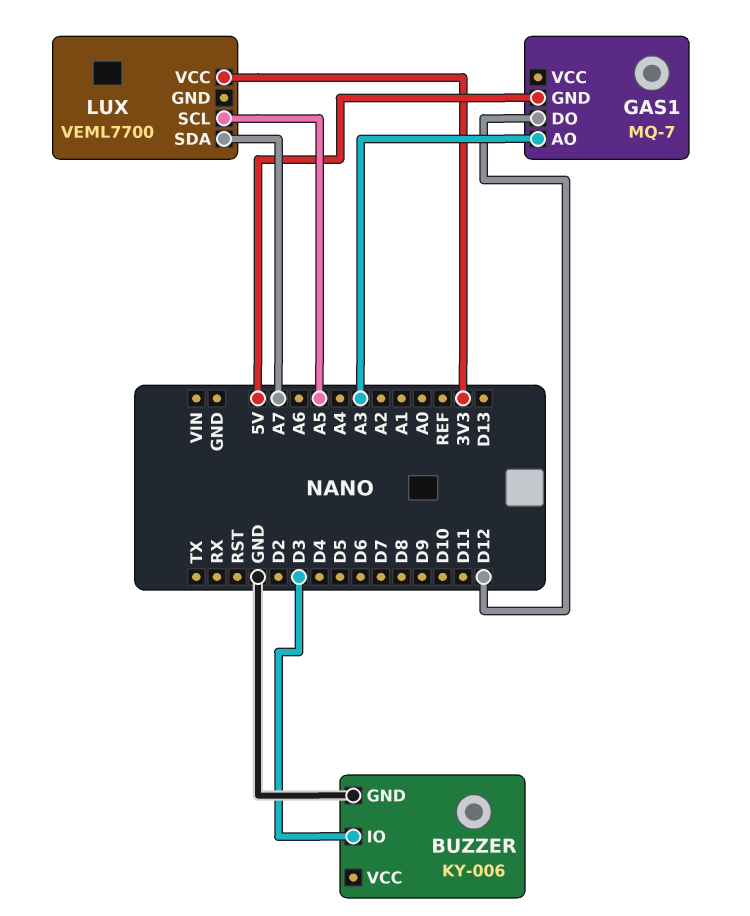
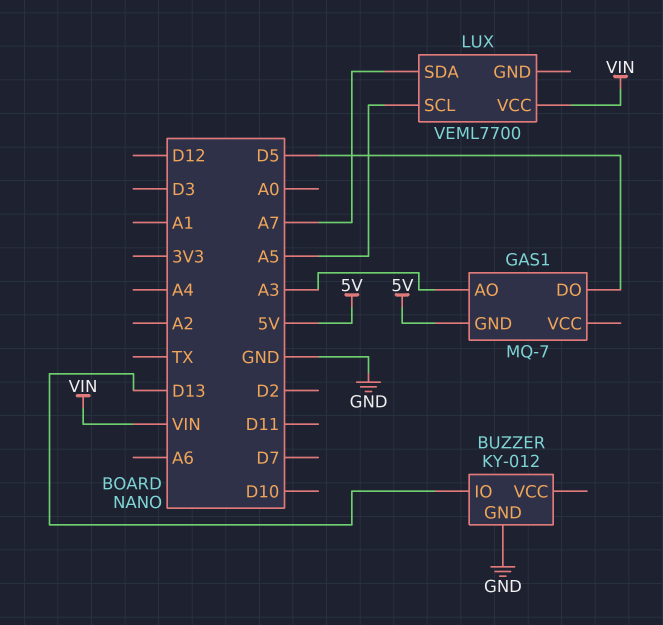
BUZZER: KY-006 -> KY-012
BUZZER pin IO: D3 -> D13
GAS1 pin DO: D12 -> D5
LUX pin VCC: 3V3 -> VIN

